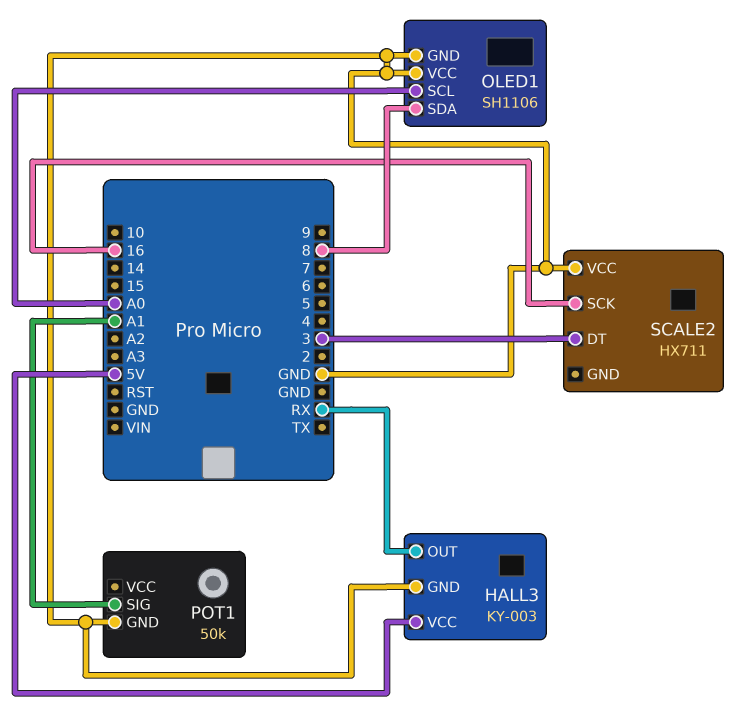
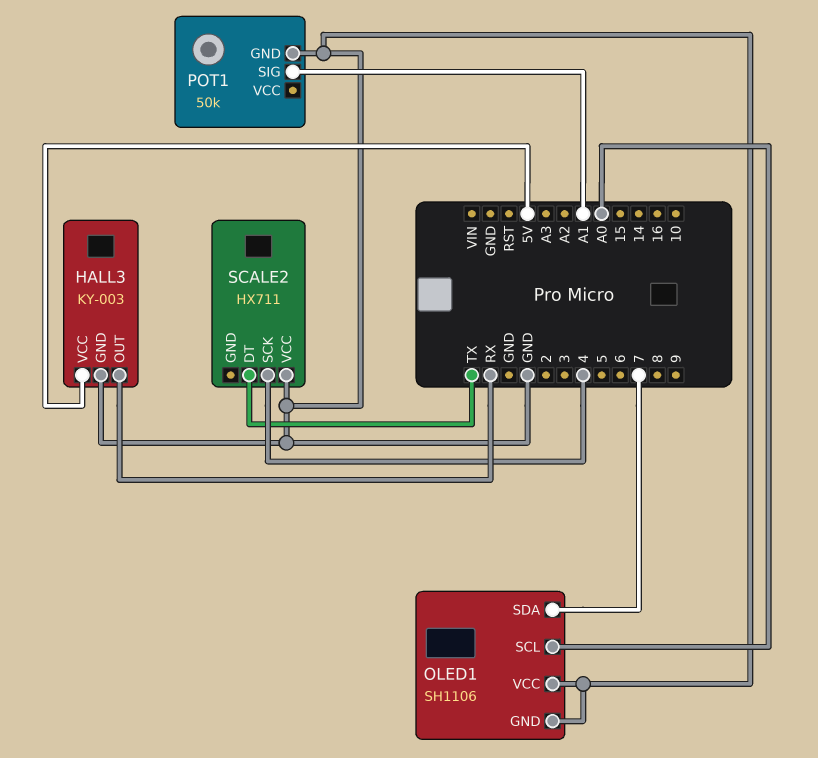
OLED1 pin SDA: 8 -> 7
SCALE2 pin DT: 3 -> TX
SCALE2 pin SCK: 16 -> 4

